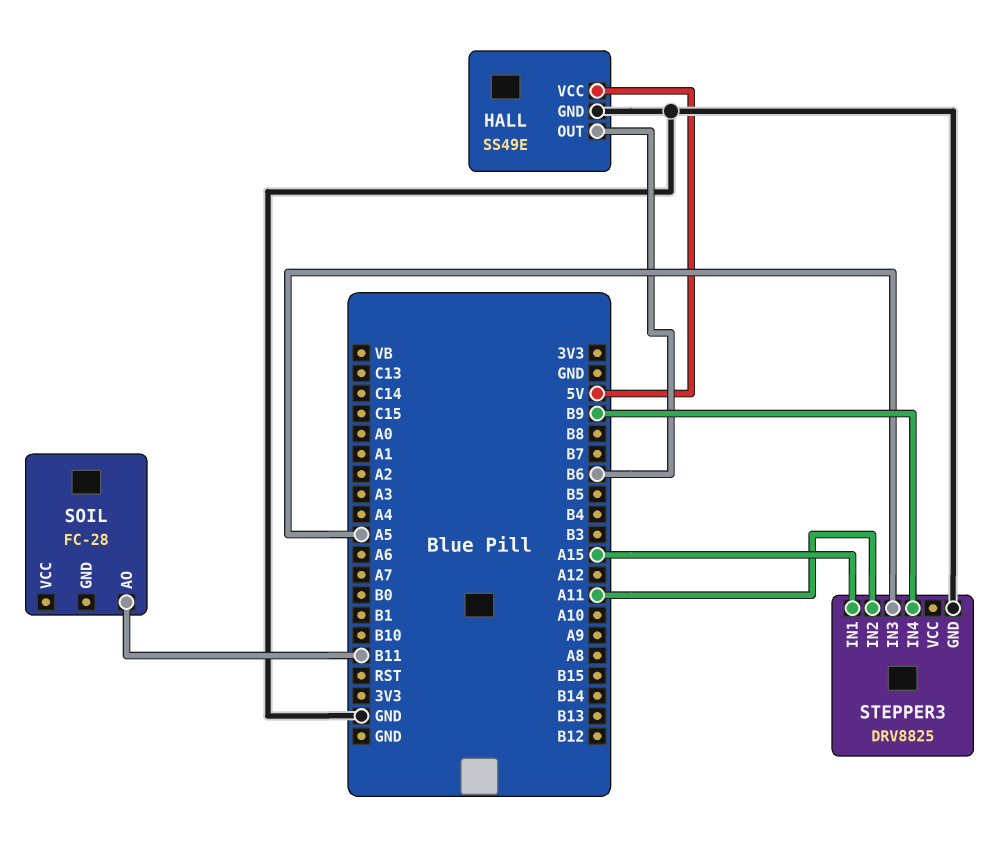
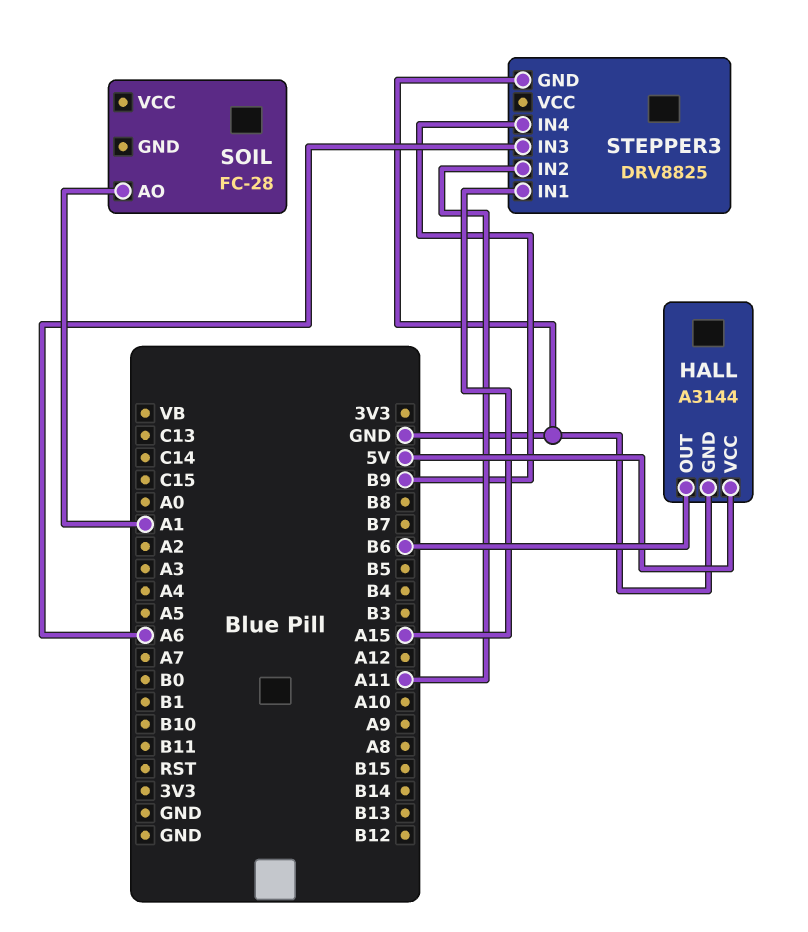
HALL: SS49E -> A3144
SOIL pin AO: B11 -> A1
STEPPER3 pin IN3: A5 -> A6

